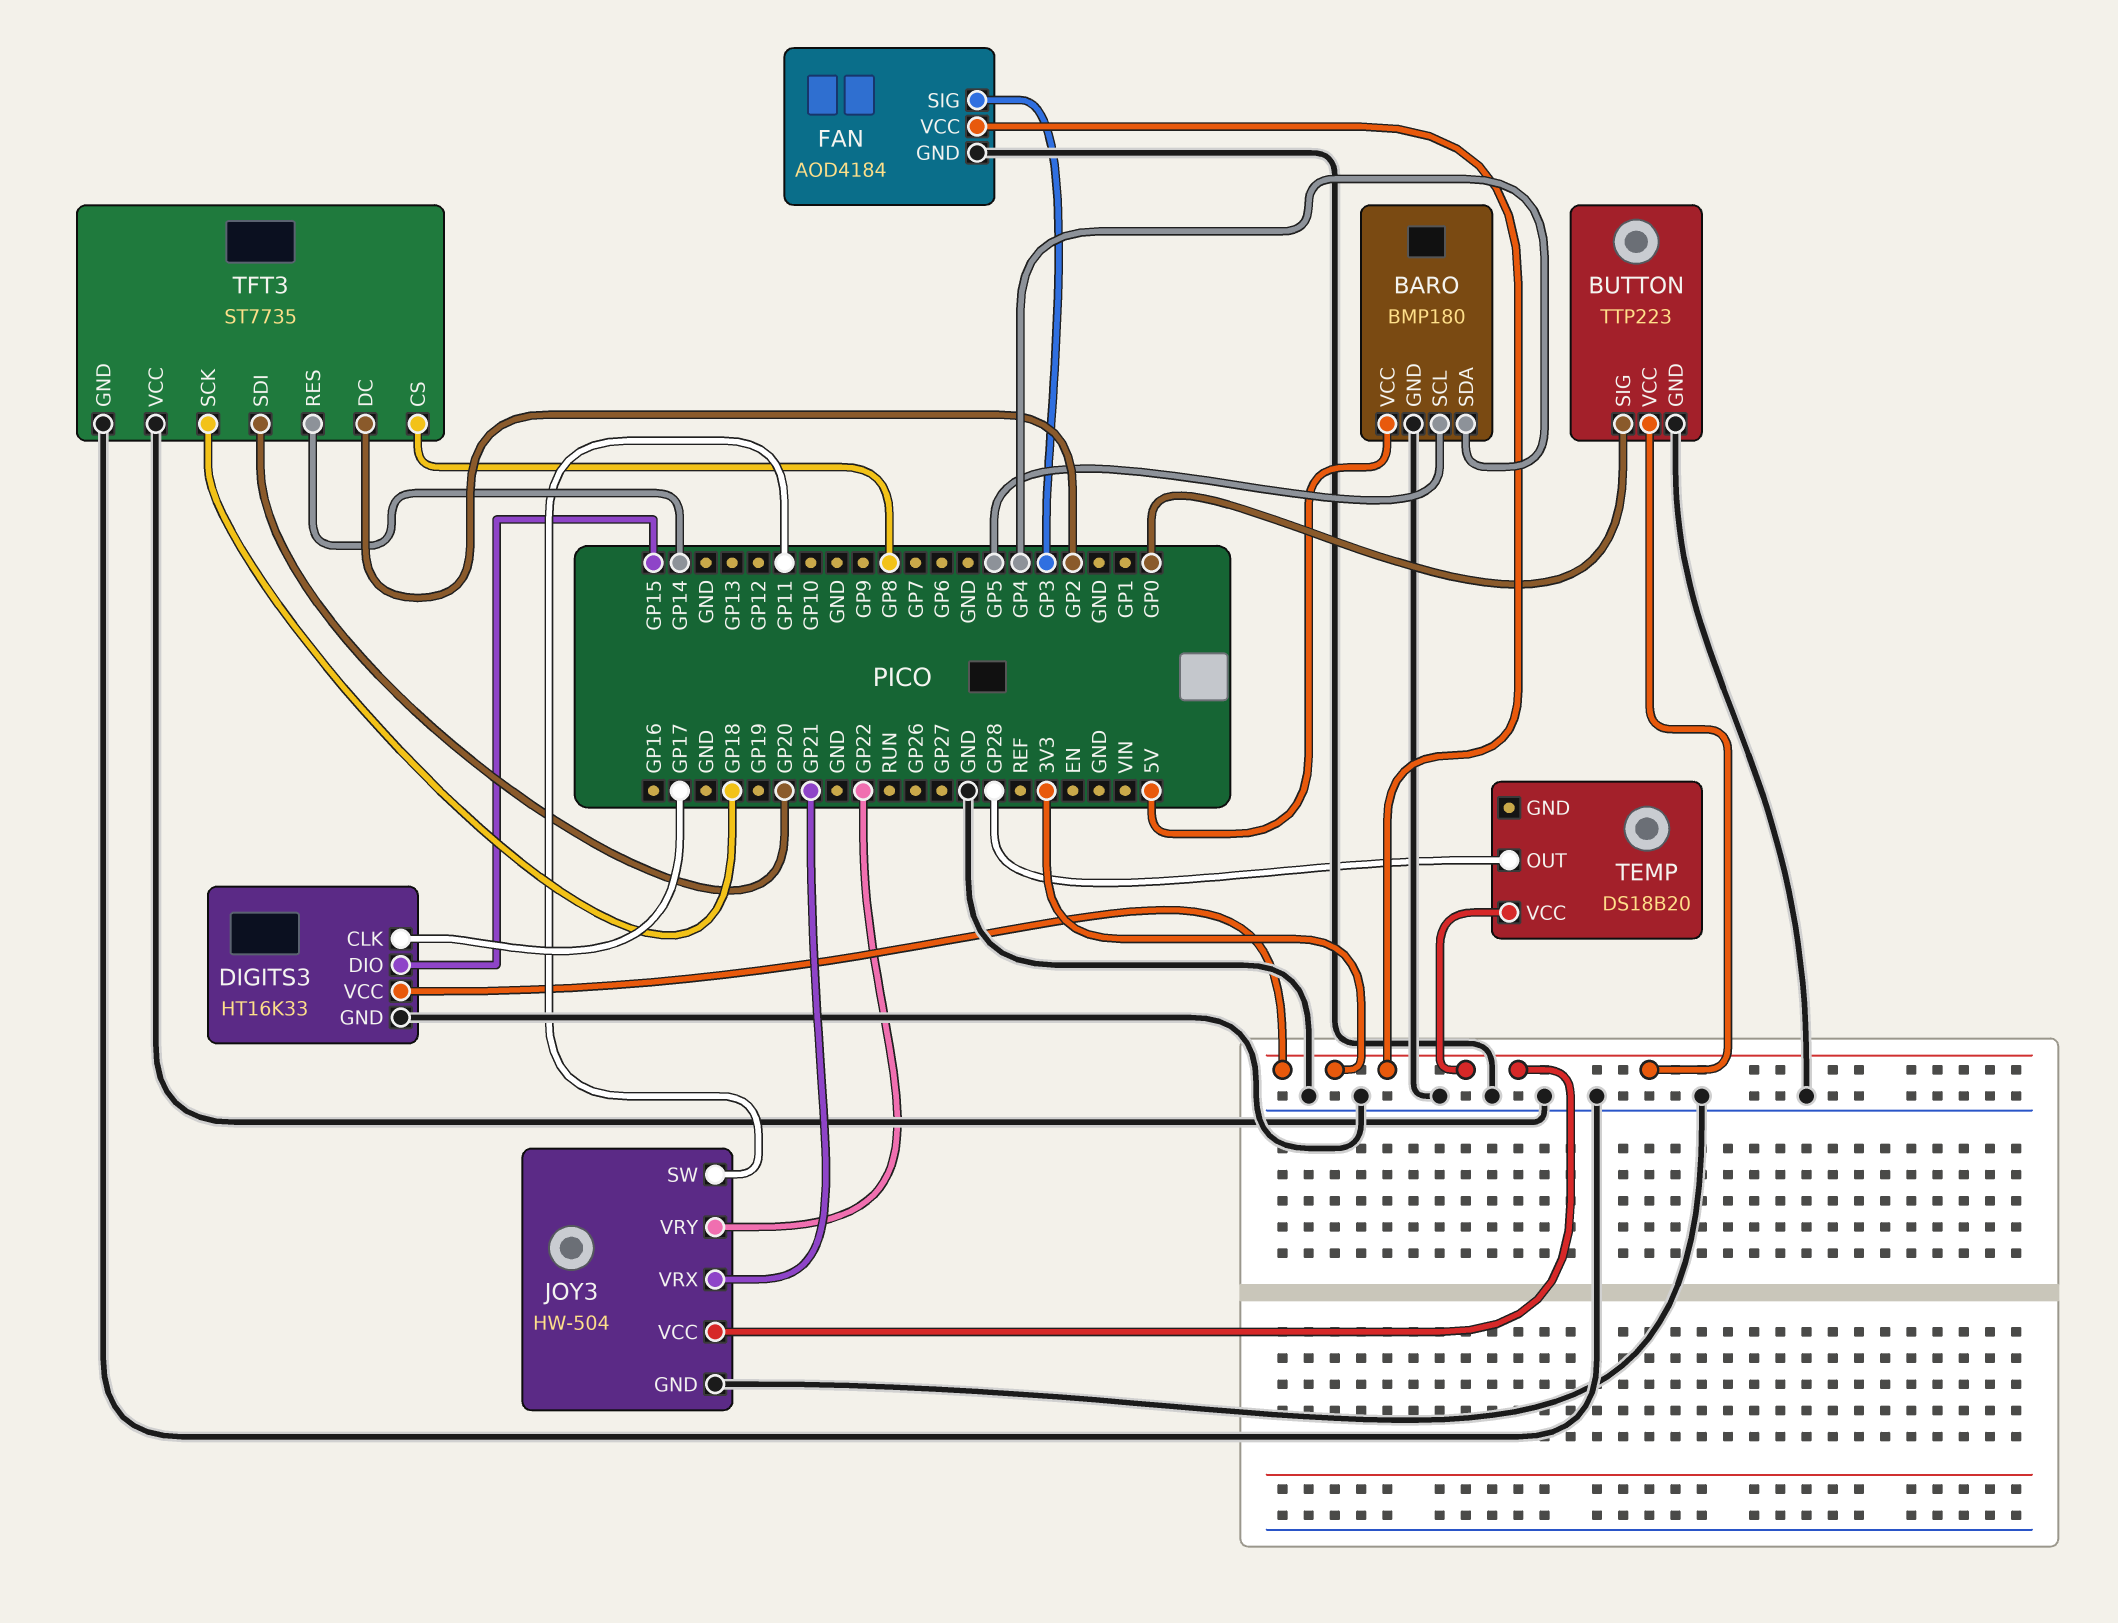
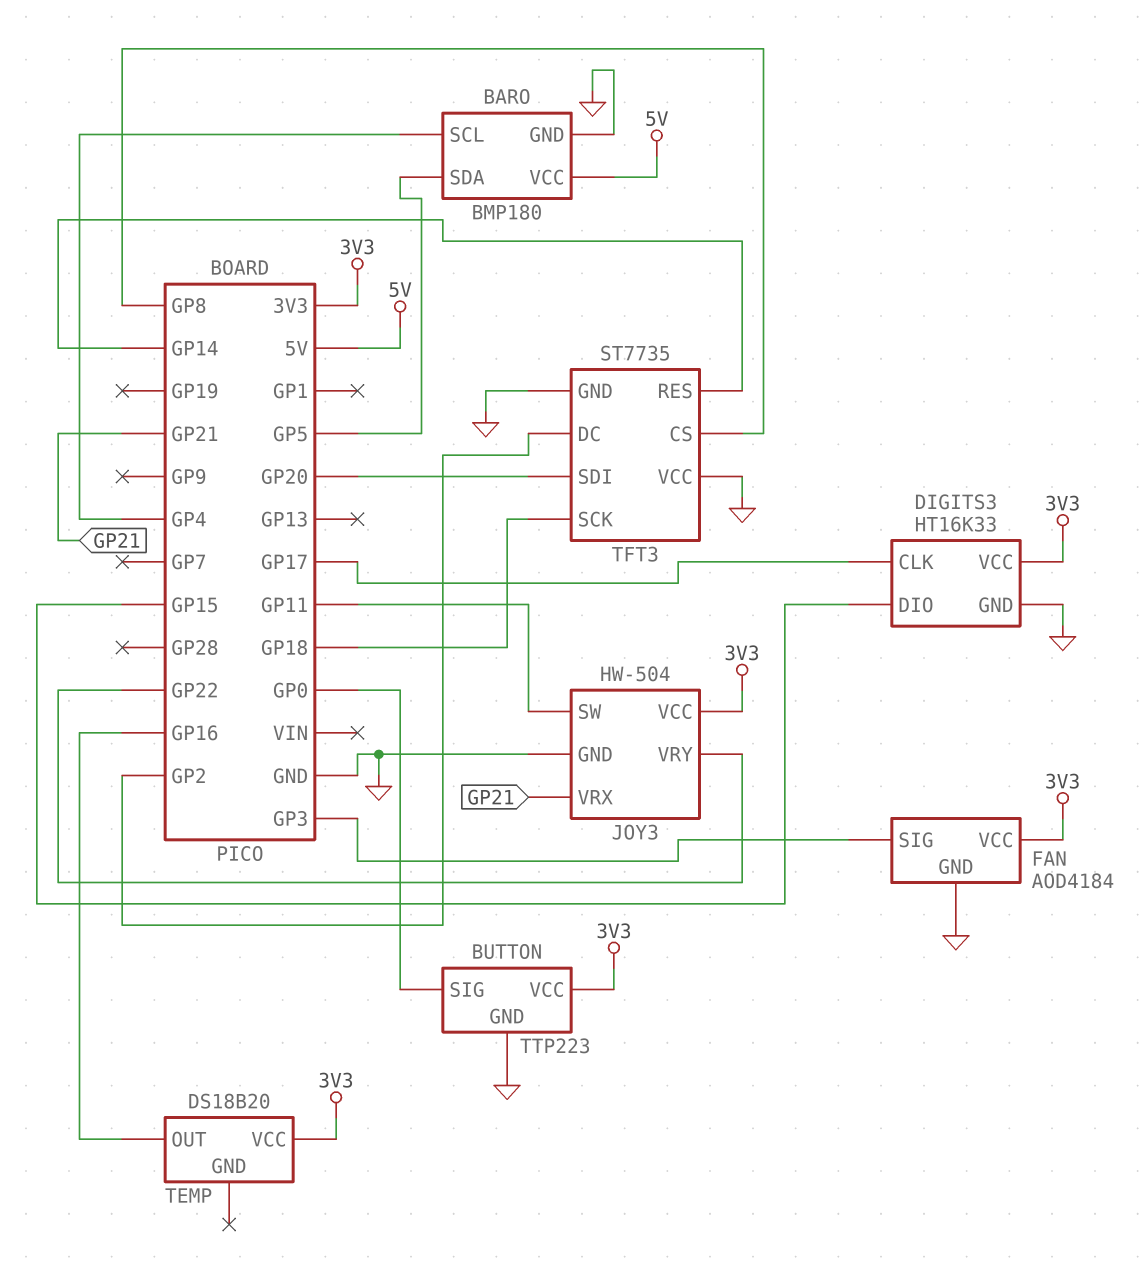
BARO pin SCL: GP5 -> GP4
BARO pin SDA: GP4 -> GP5
TEMP pin OUT: GP28 -> GP16

